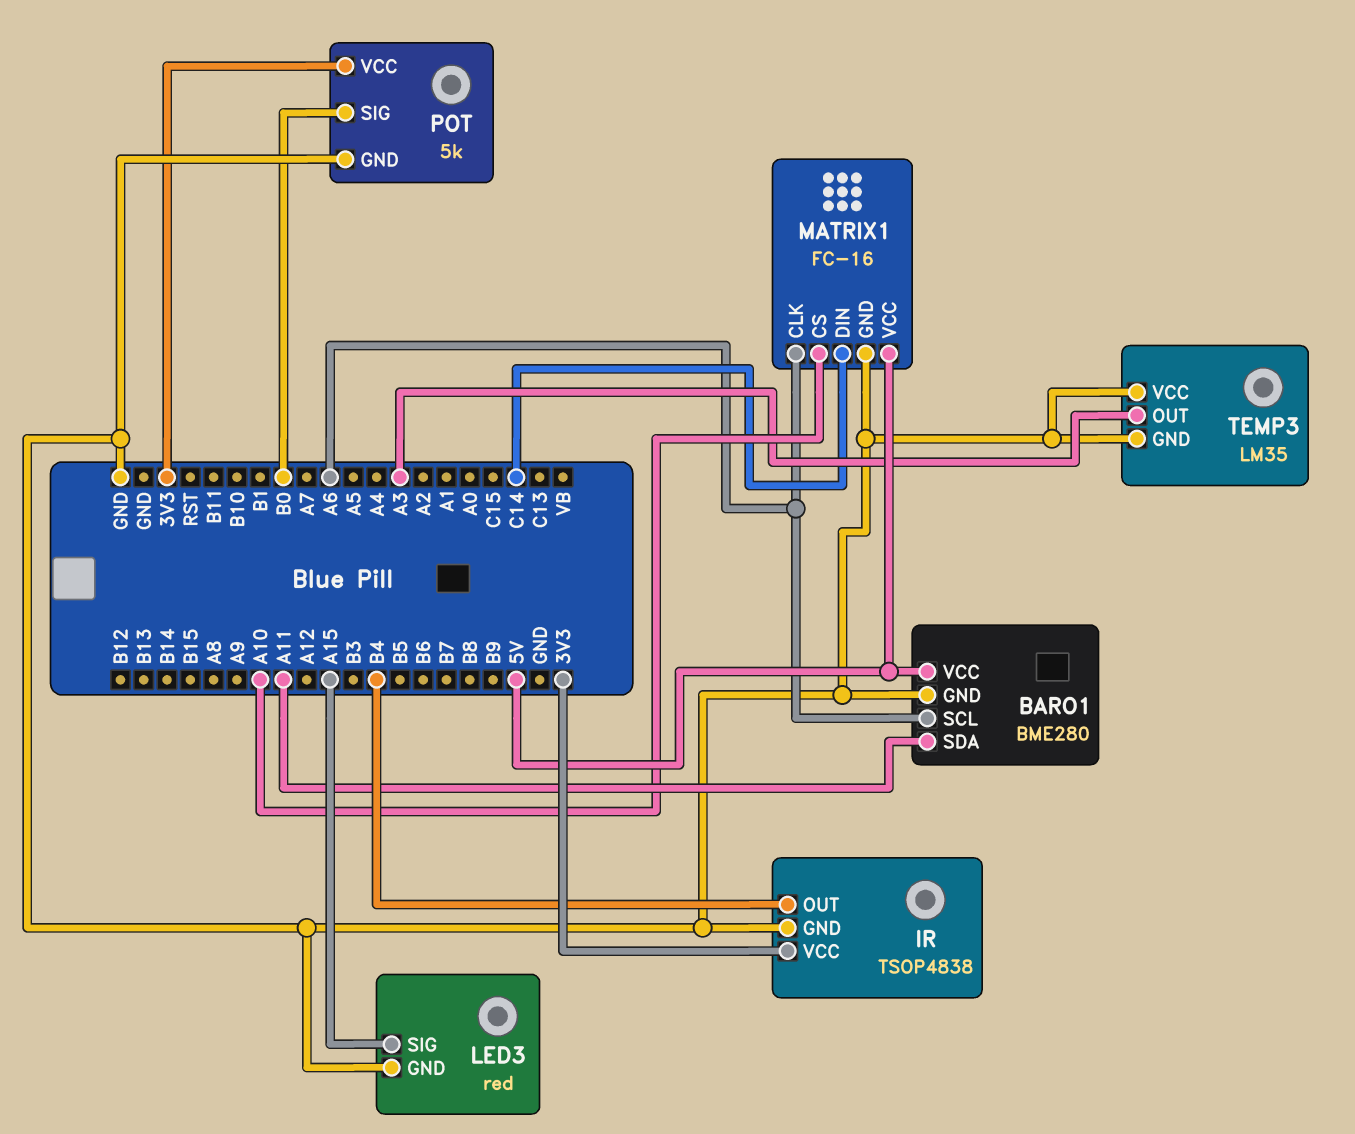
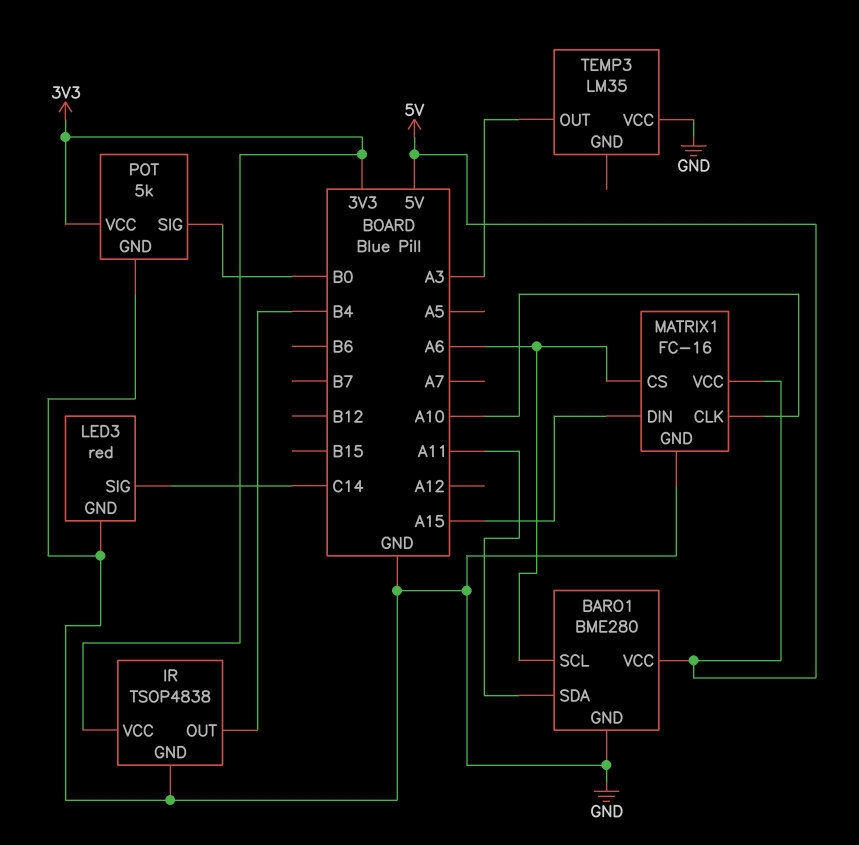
LED3 pin SIG: A15 -> C14
MATRIX1 pin CLK: A6 -> A10
MATRIX1 pin CS: A10 -> A6
MATRIX1 pin DIN: C14 -> A15
TEMP3 pin GND: GND -> none

